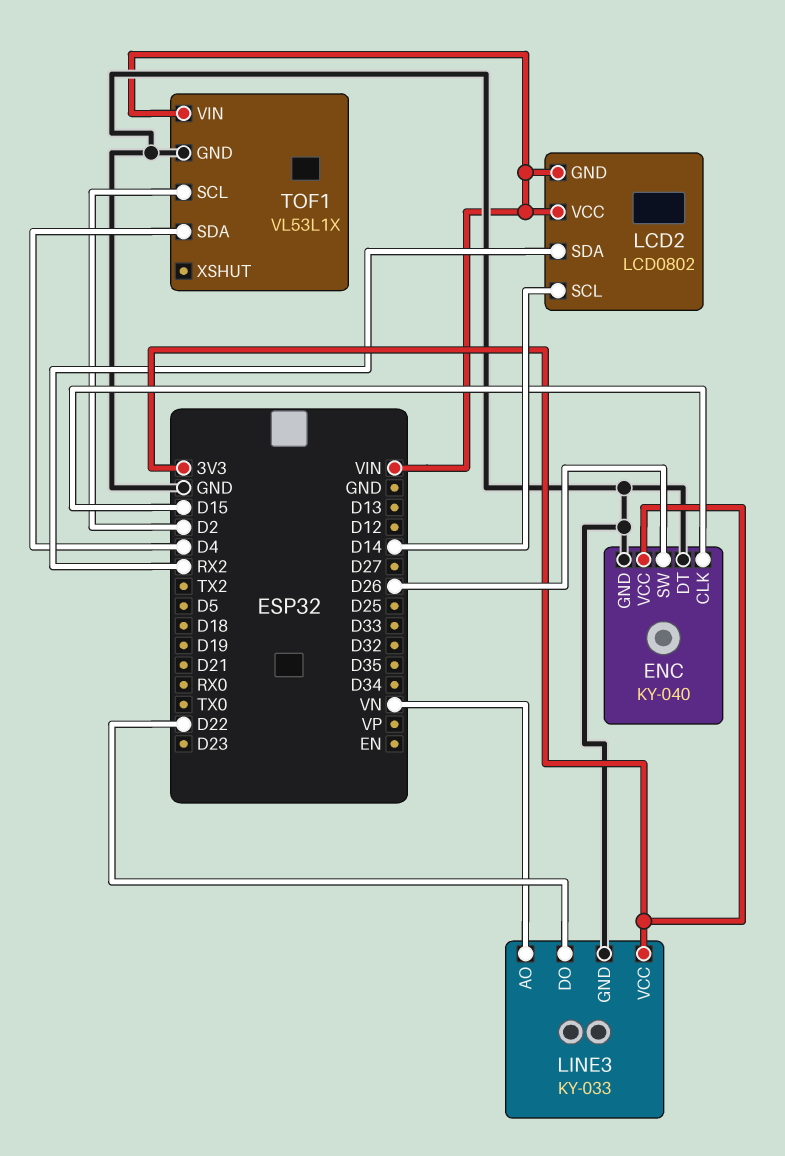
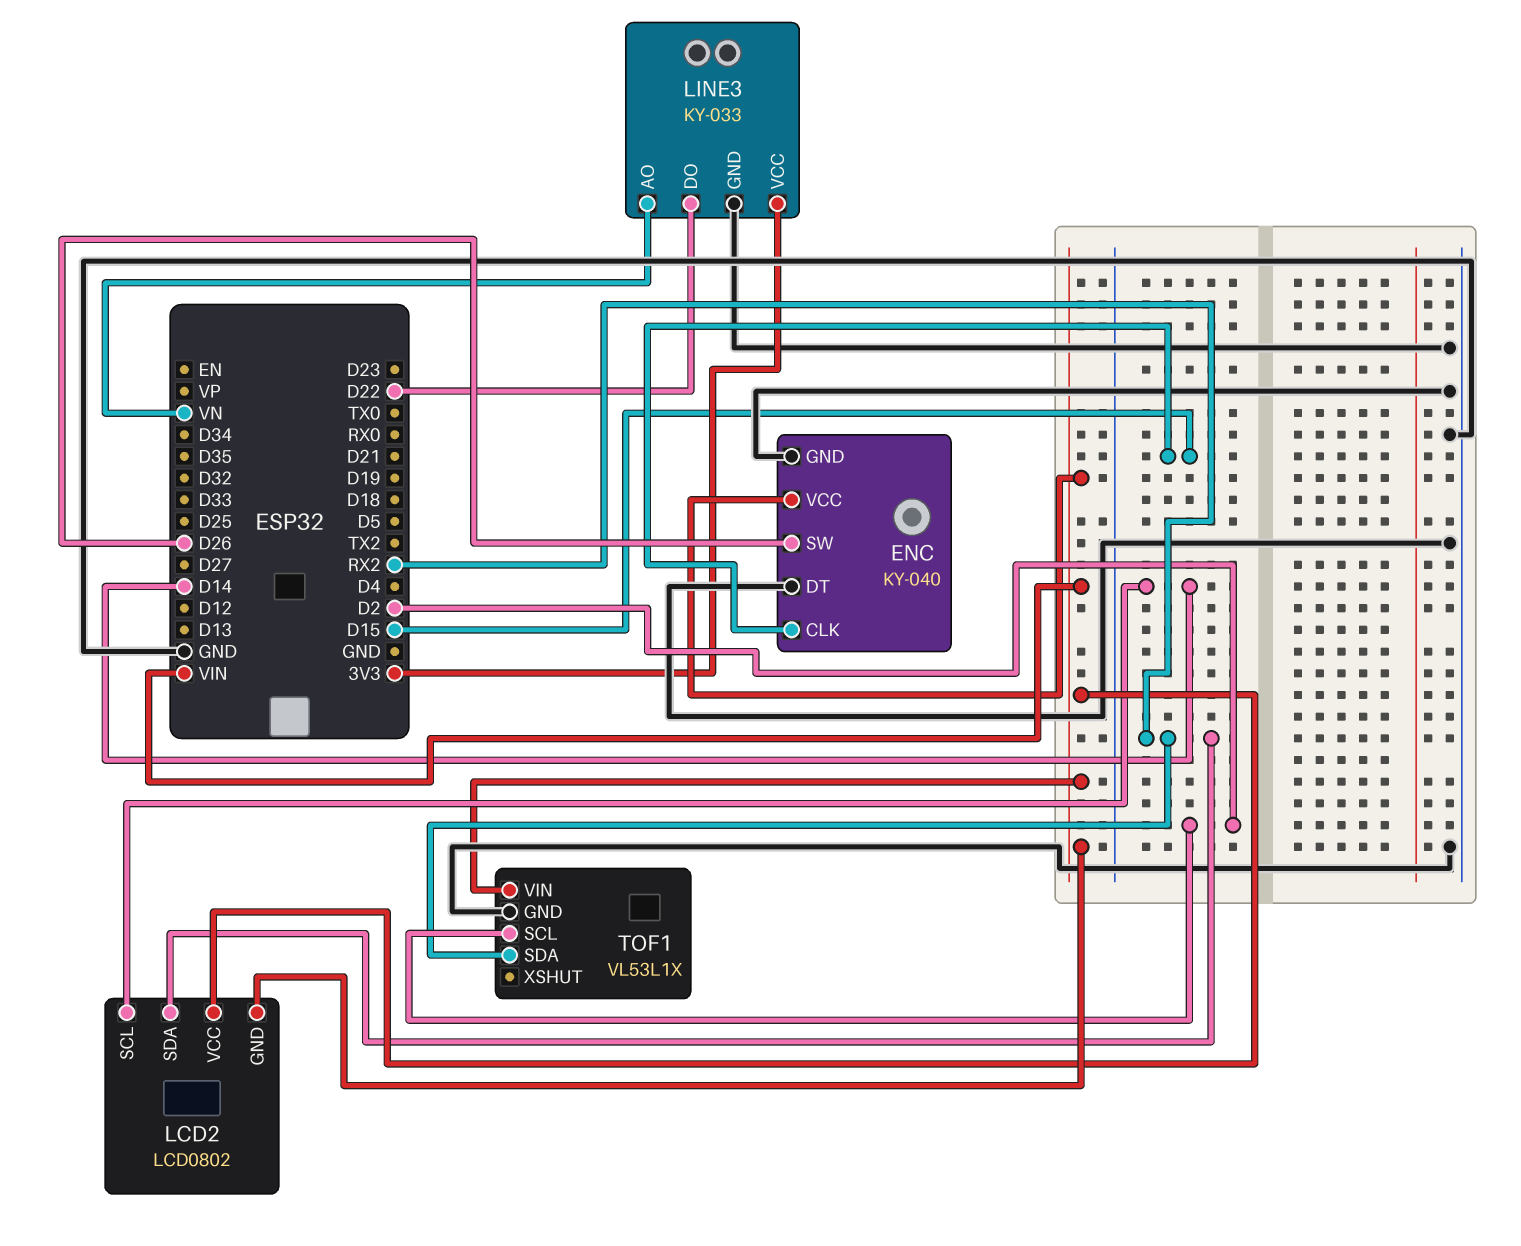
ENC pin VCC: 3V3 -> VIN
TOF1 pin SDA: D4 -> RX2

